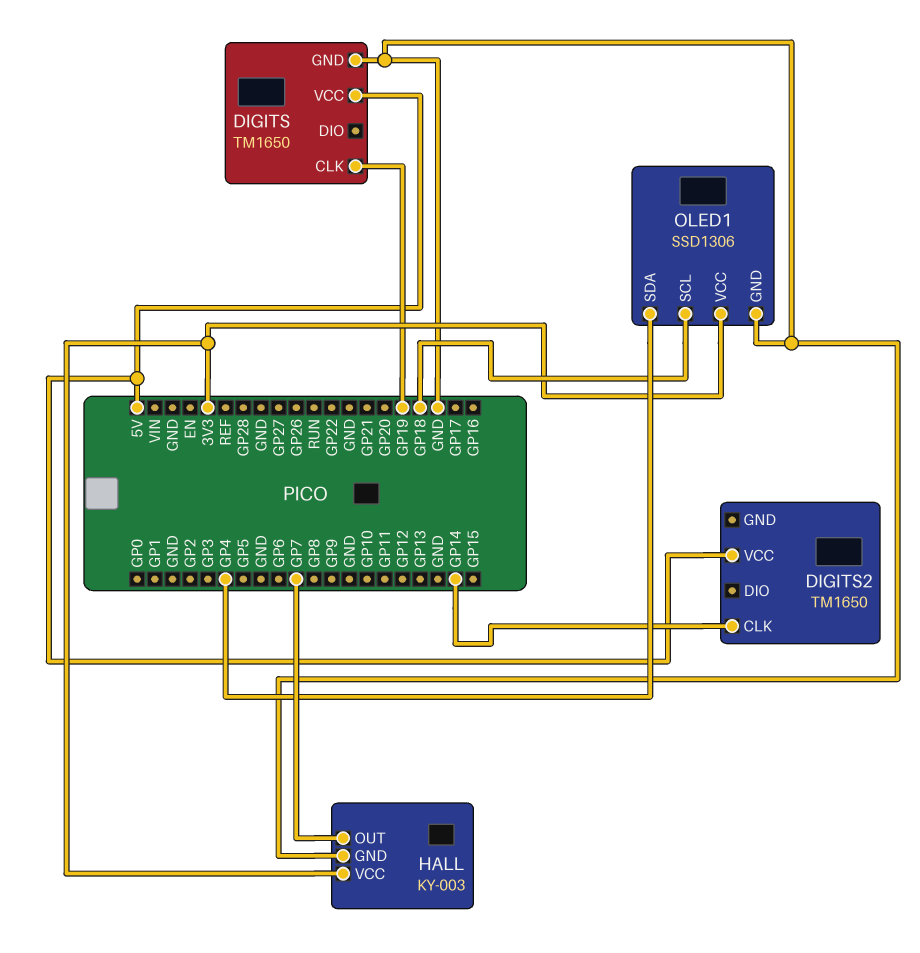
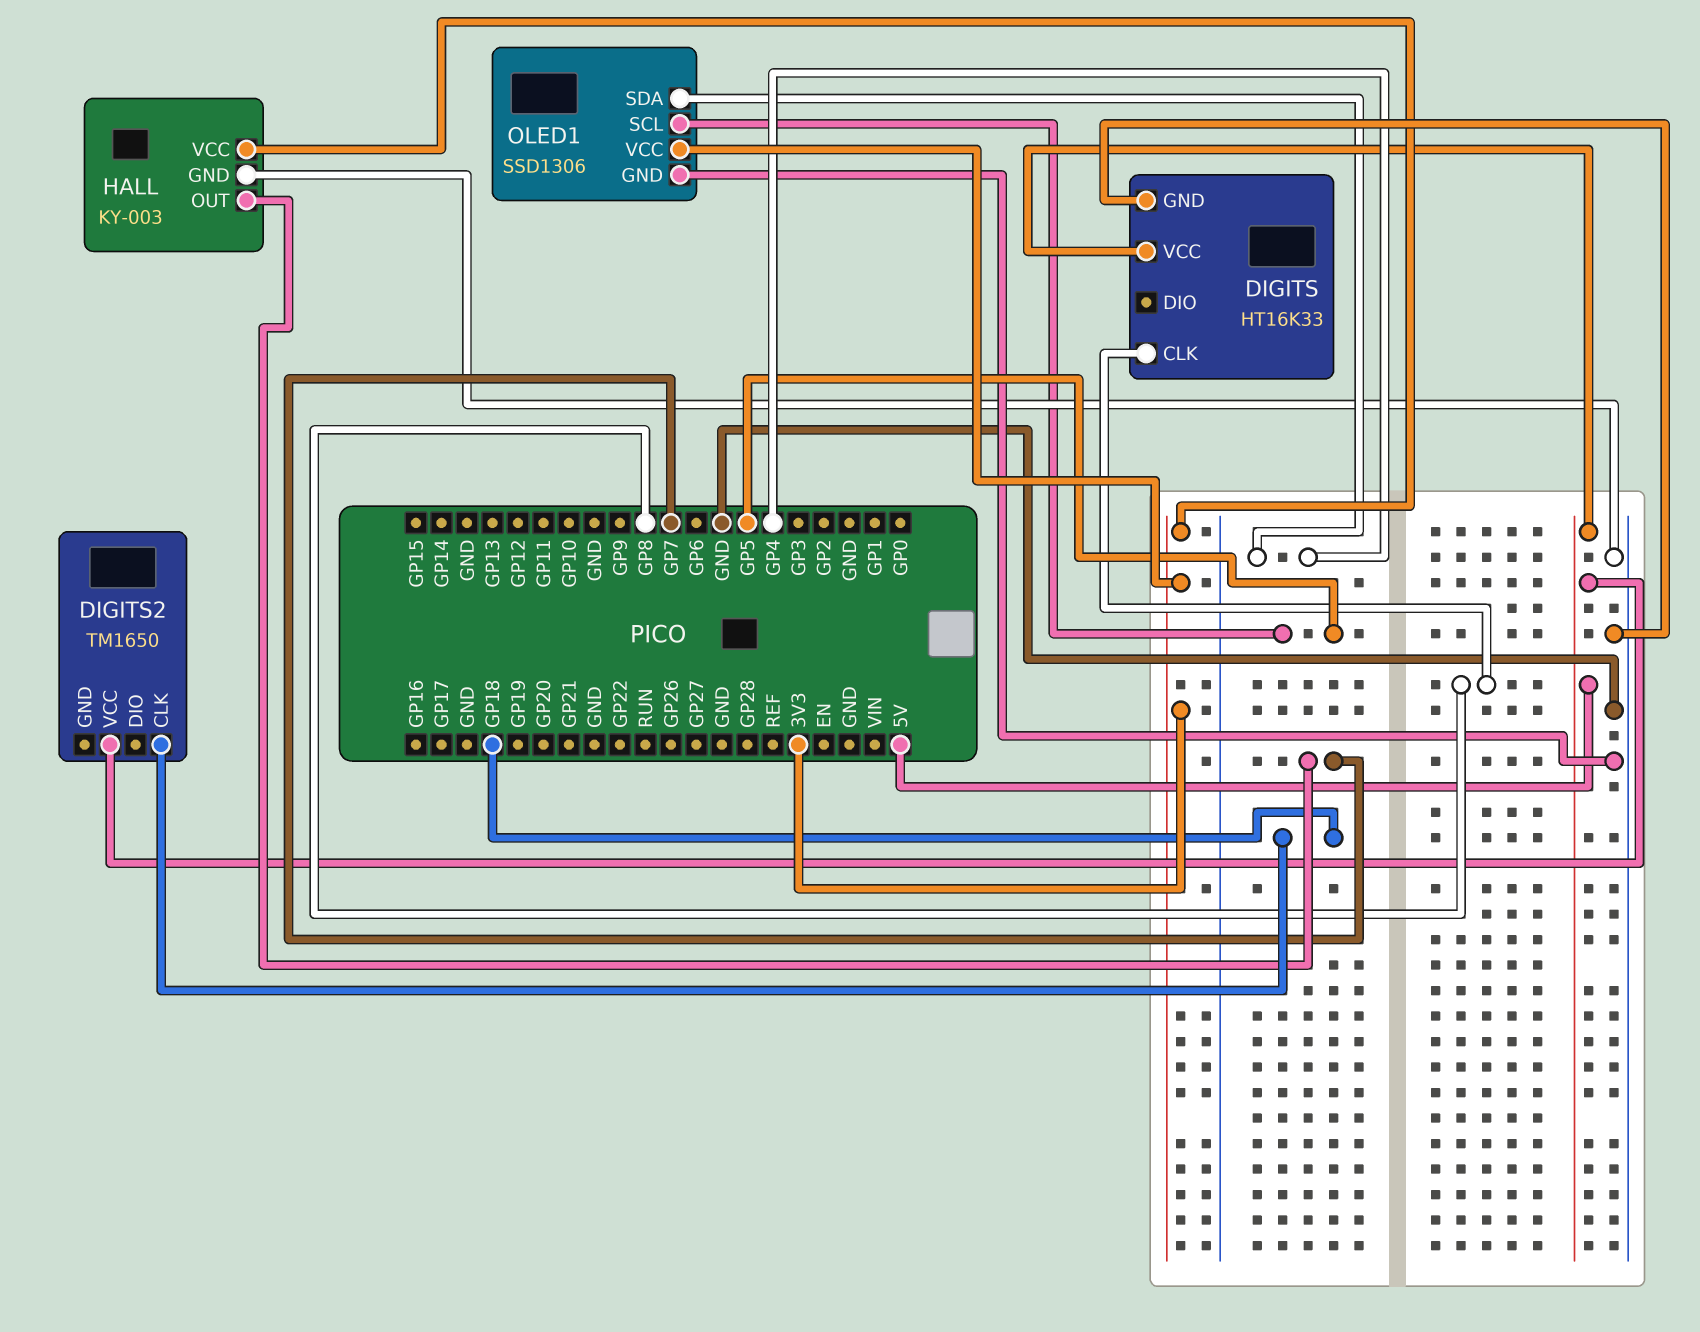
DIGITS: TM1650 -> HT16K33
DIGITS pin CLK: GP19 -> GP8
DIGITS2 pin CLK: GP14 -> GP18
OLED1 pin SCL: GP18 -> GP5

